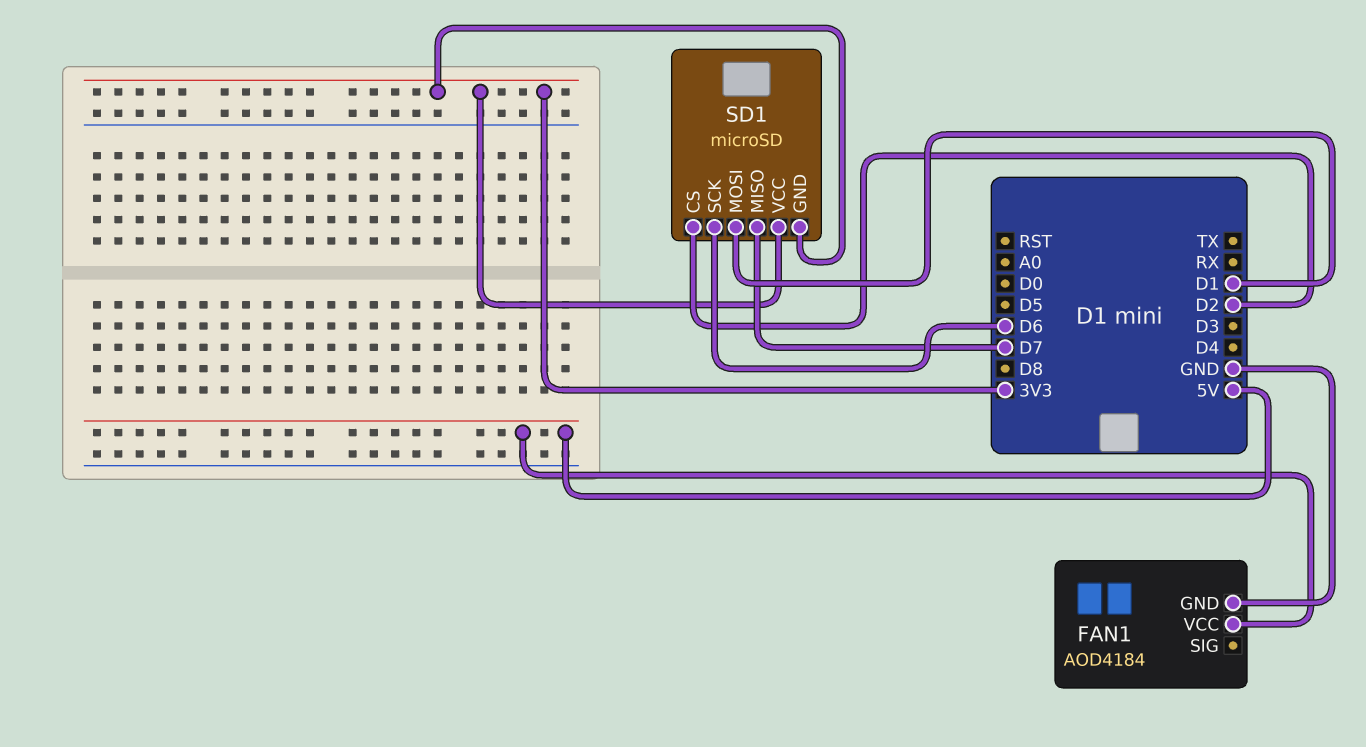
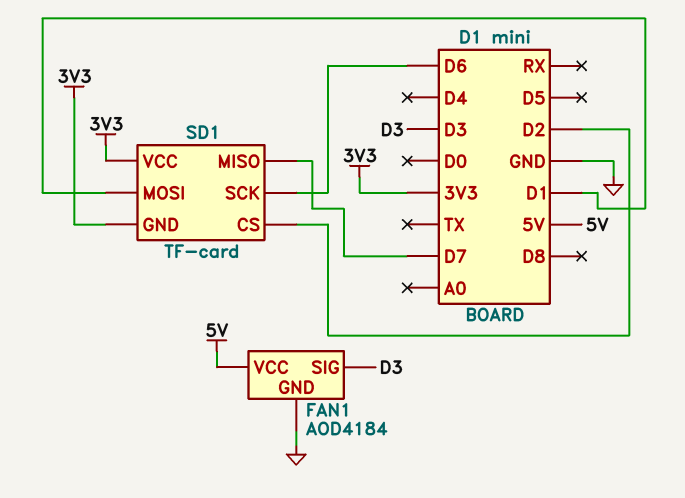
FAN1 pin SIG: none -> D3
SD1: microSD -> TF-card

